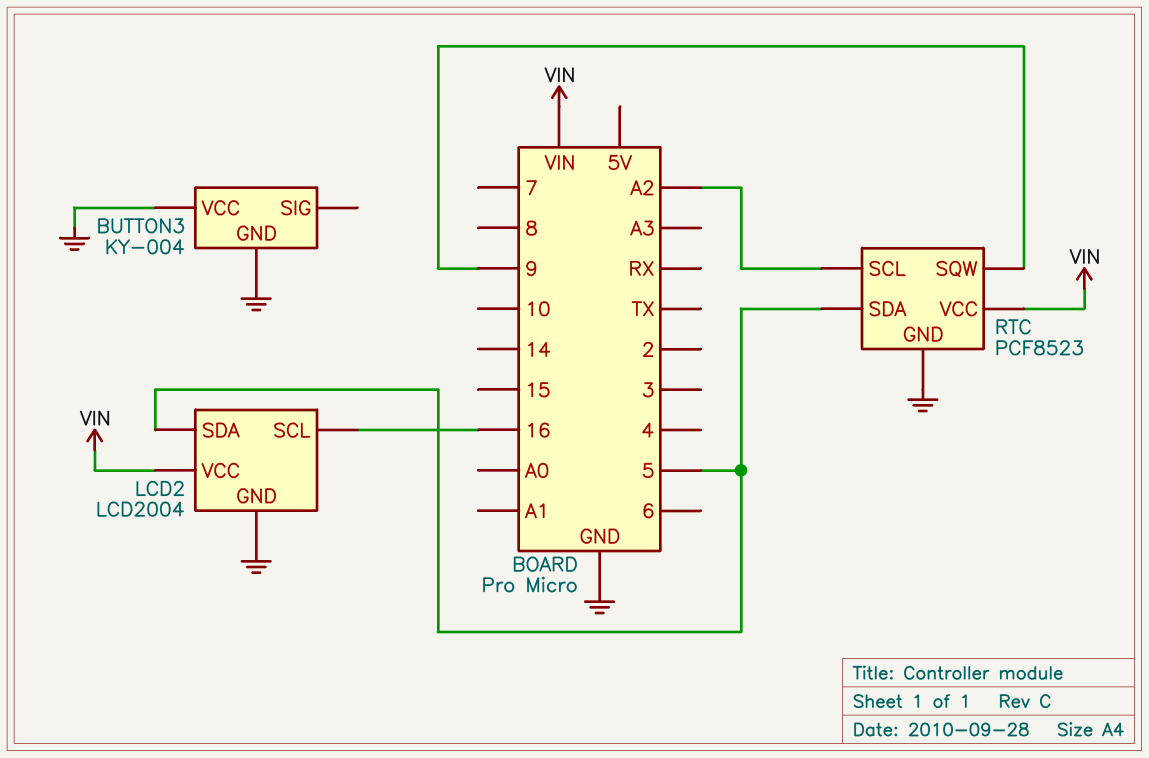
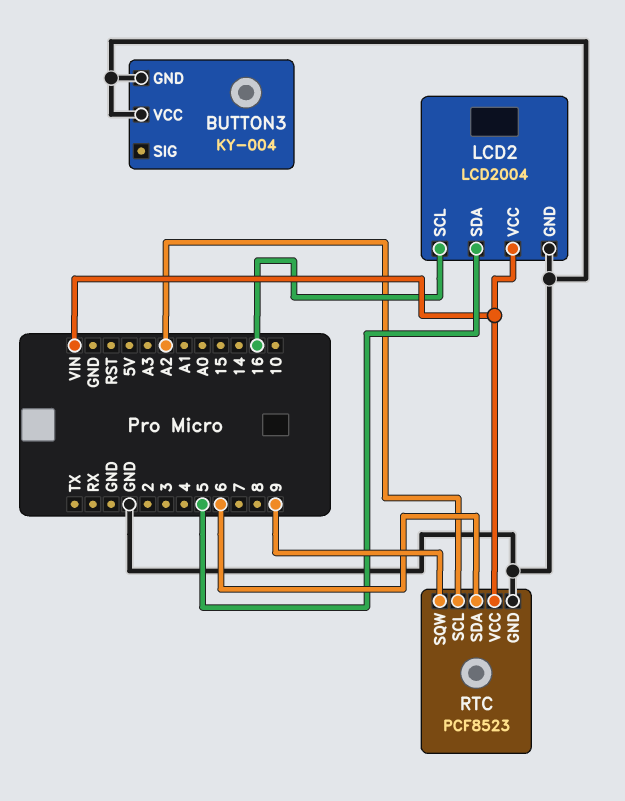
RTC pin SDA: 5 -> 6

